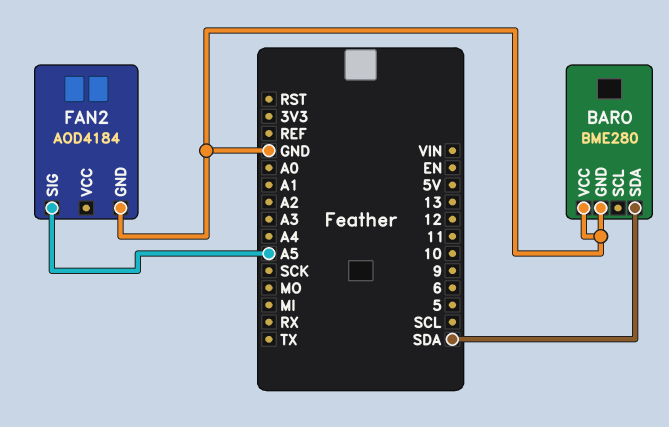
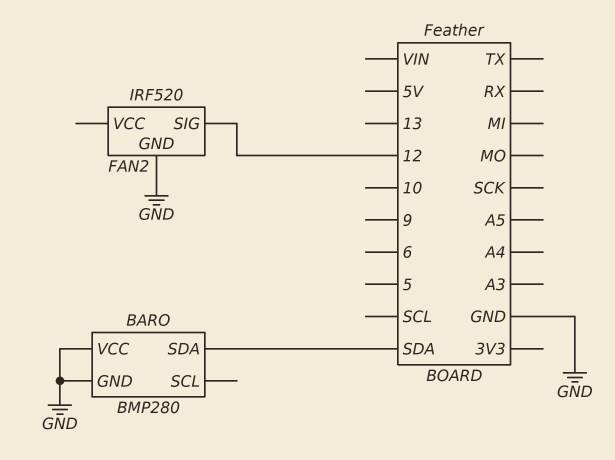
BARO: BME280 -> BMP280
FAN2: AOD4184 -> IRF520
FAN2 pin SIG: A5 -> 12

